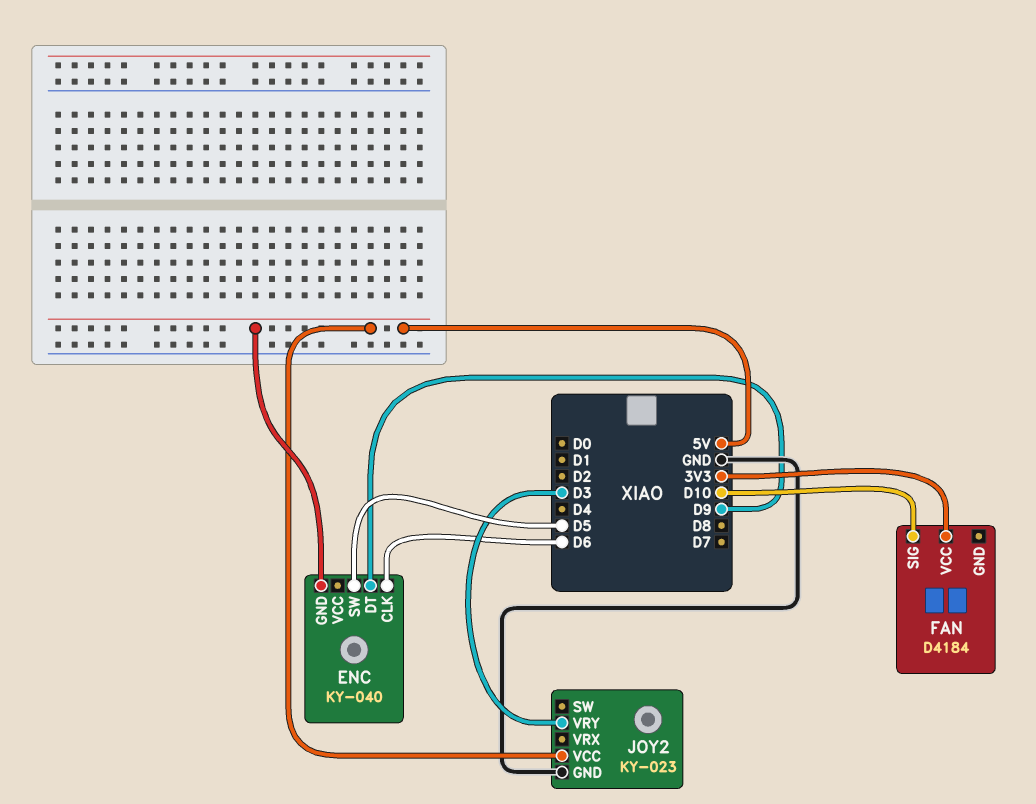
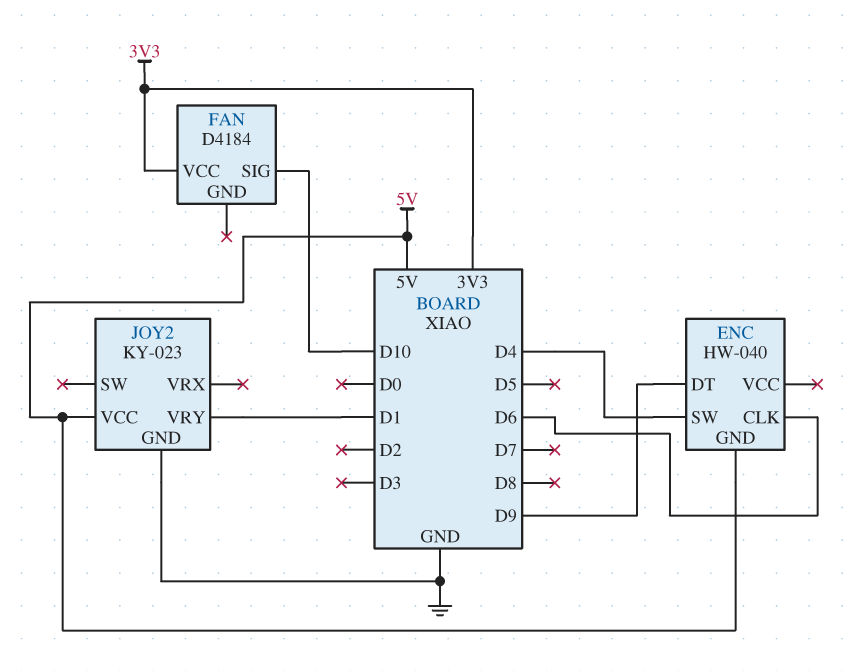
ENC: KY-040 -> HW-040
ENC pin SW: D5 -> D4
JOY2 pin VRY: D3 -> D1

